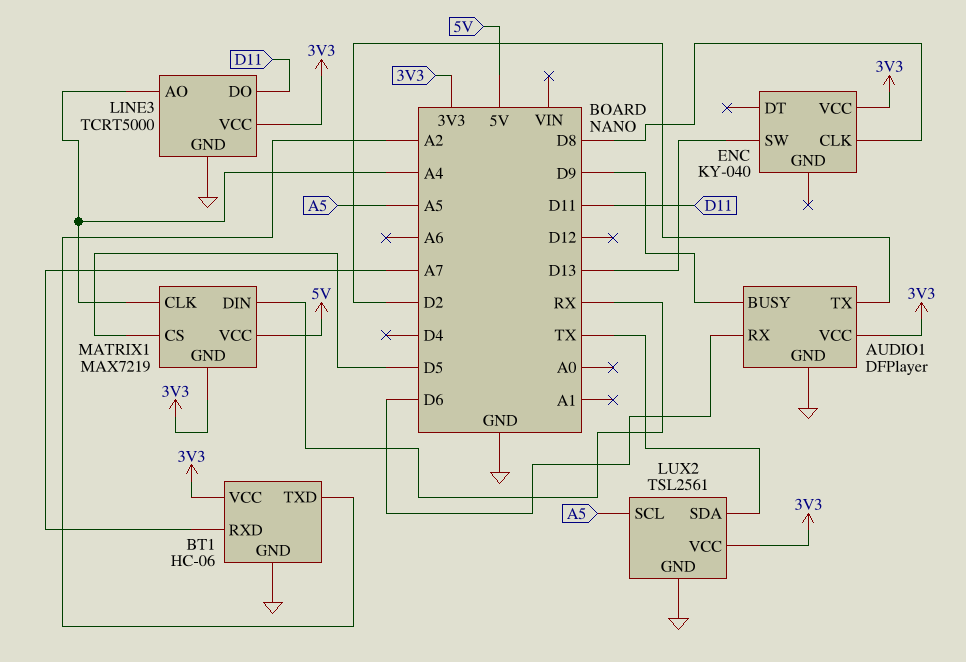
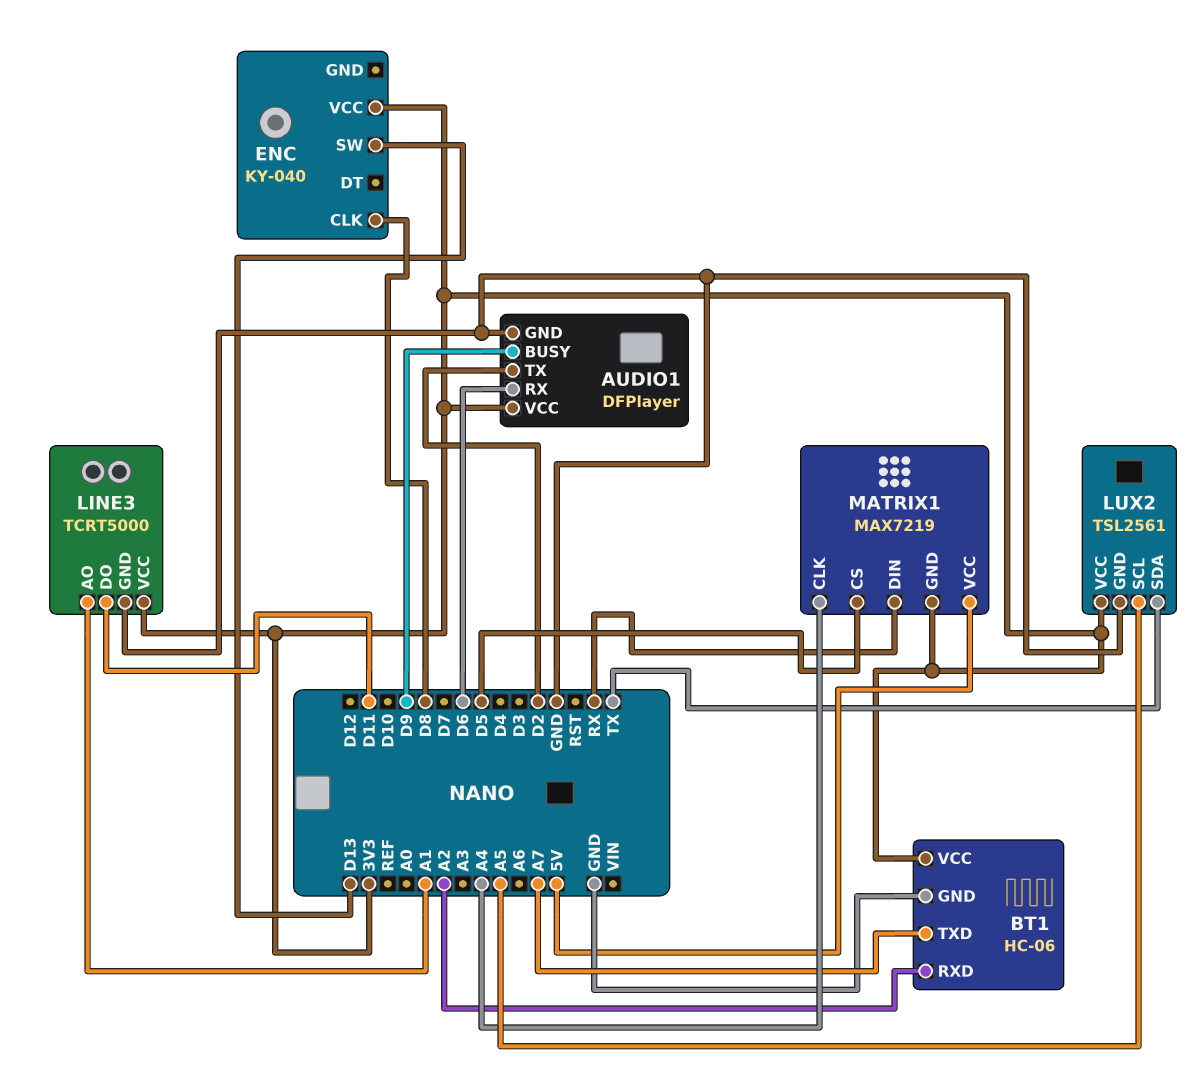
BT1 pin RXD: A7 -> A2
BT1 pin TXD: A2 -> A7
LINE3 pin AO: A4 -> A1

